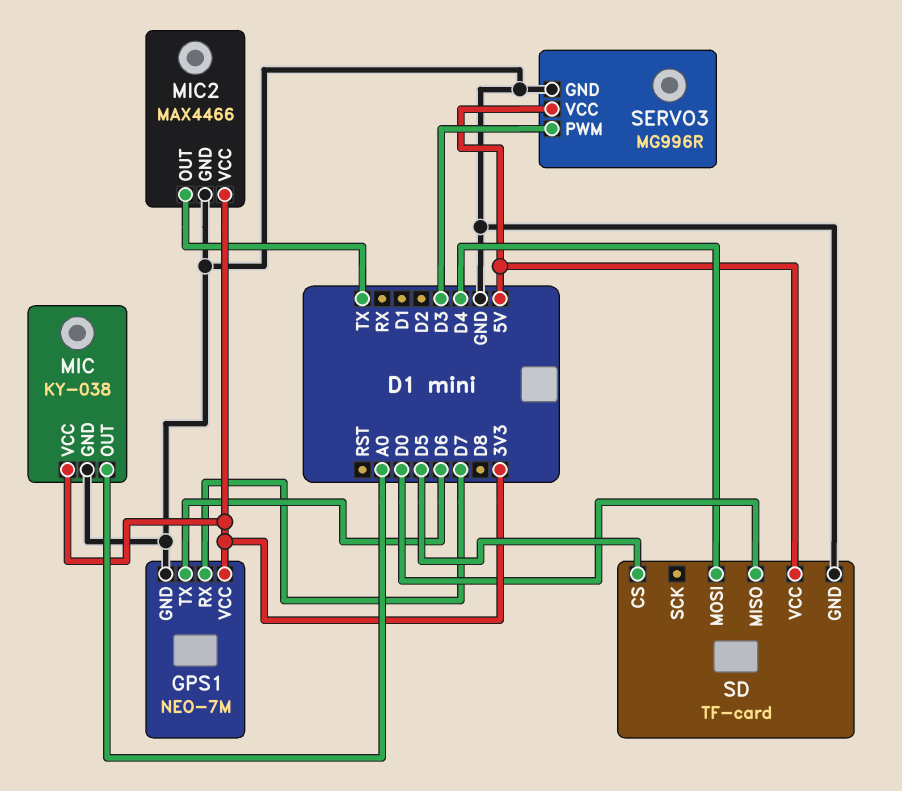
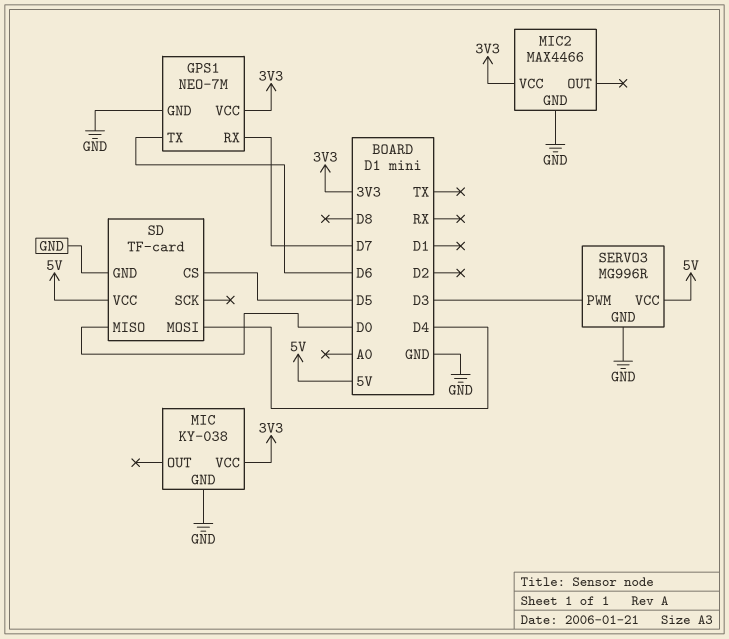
MIC pin OUT: A0 -> none
MIC2 pin OUT: TX -> none

